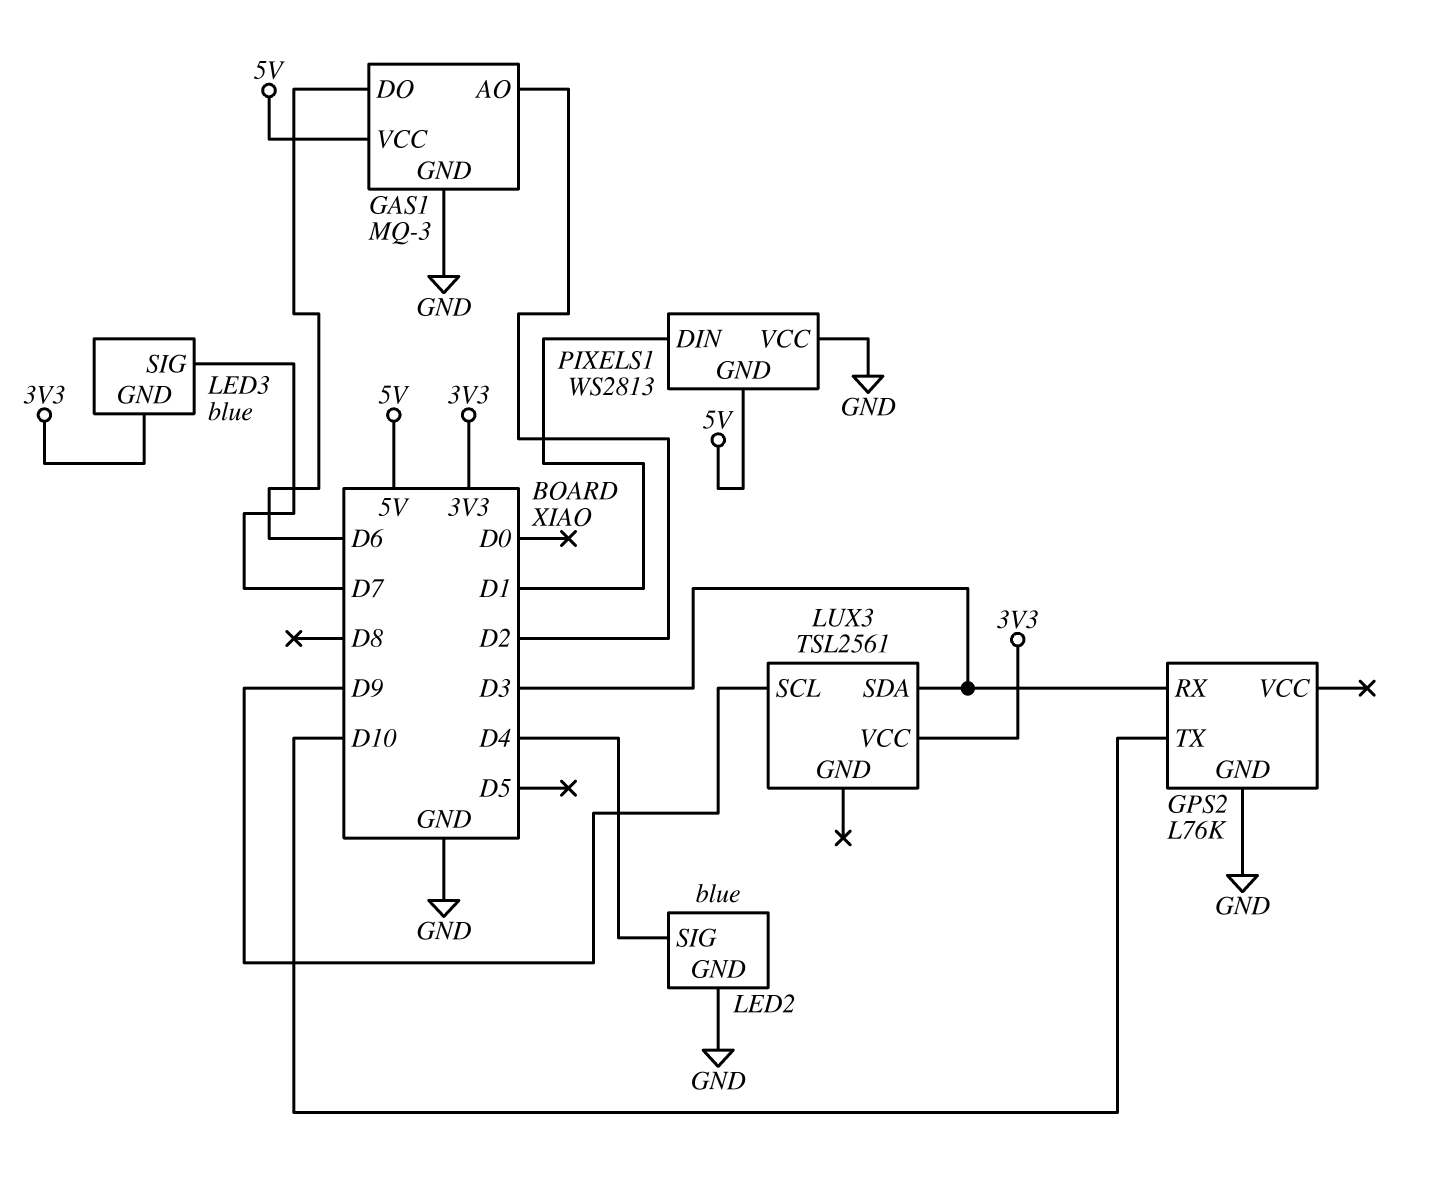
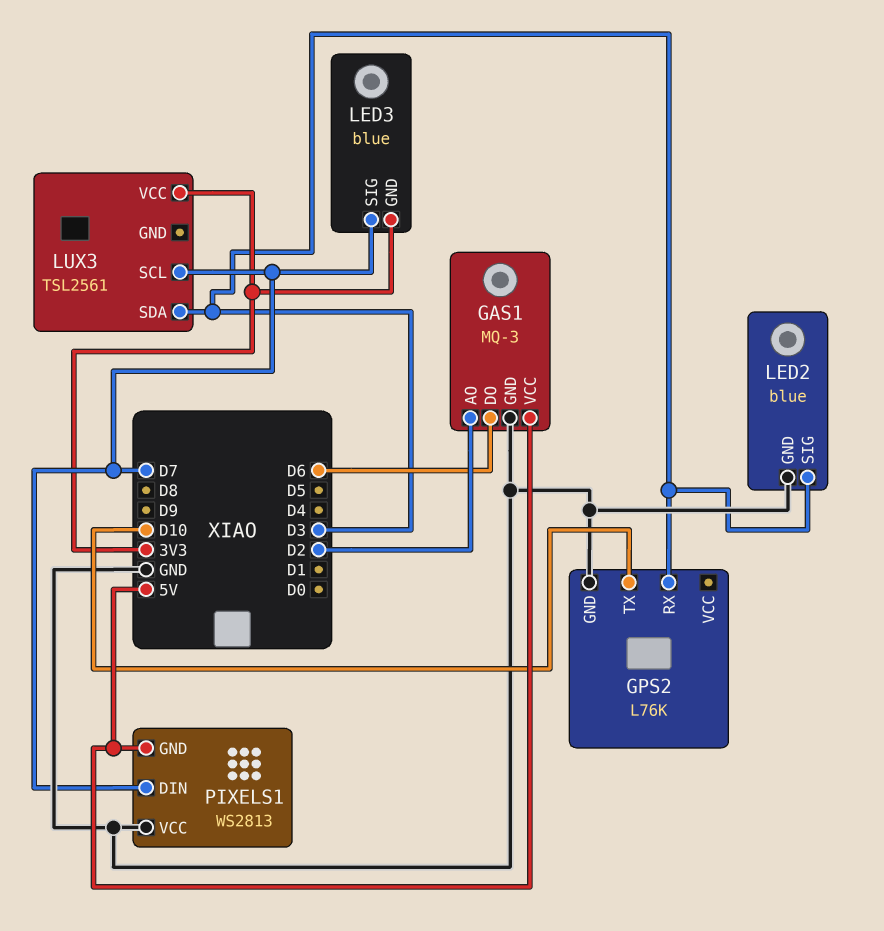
LED2 pin SIG: D4 -> D3
LUX3 pin SCL: D9 -> D7
PIXELS1 pin DIN: D1 -> D7

